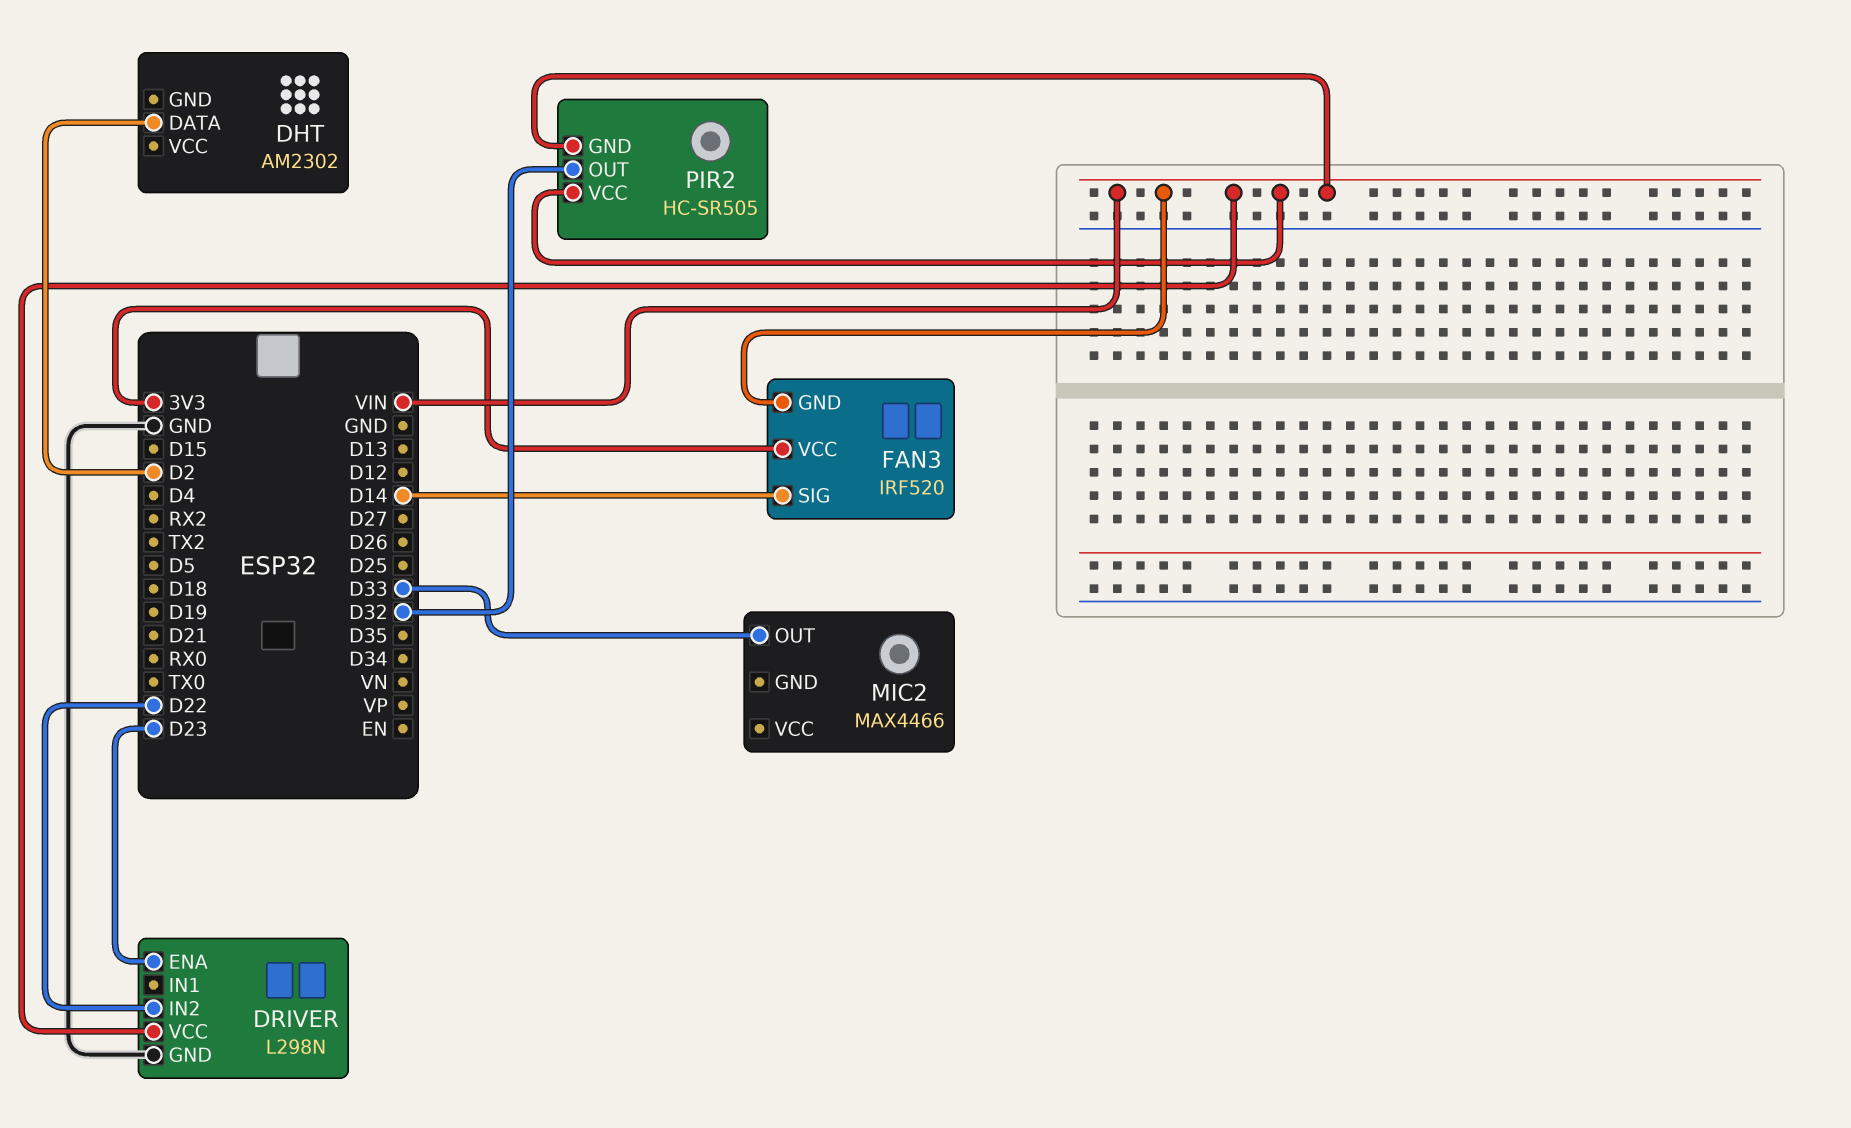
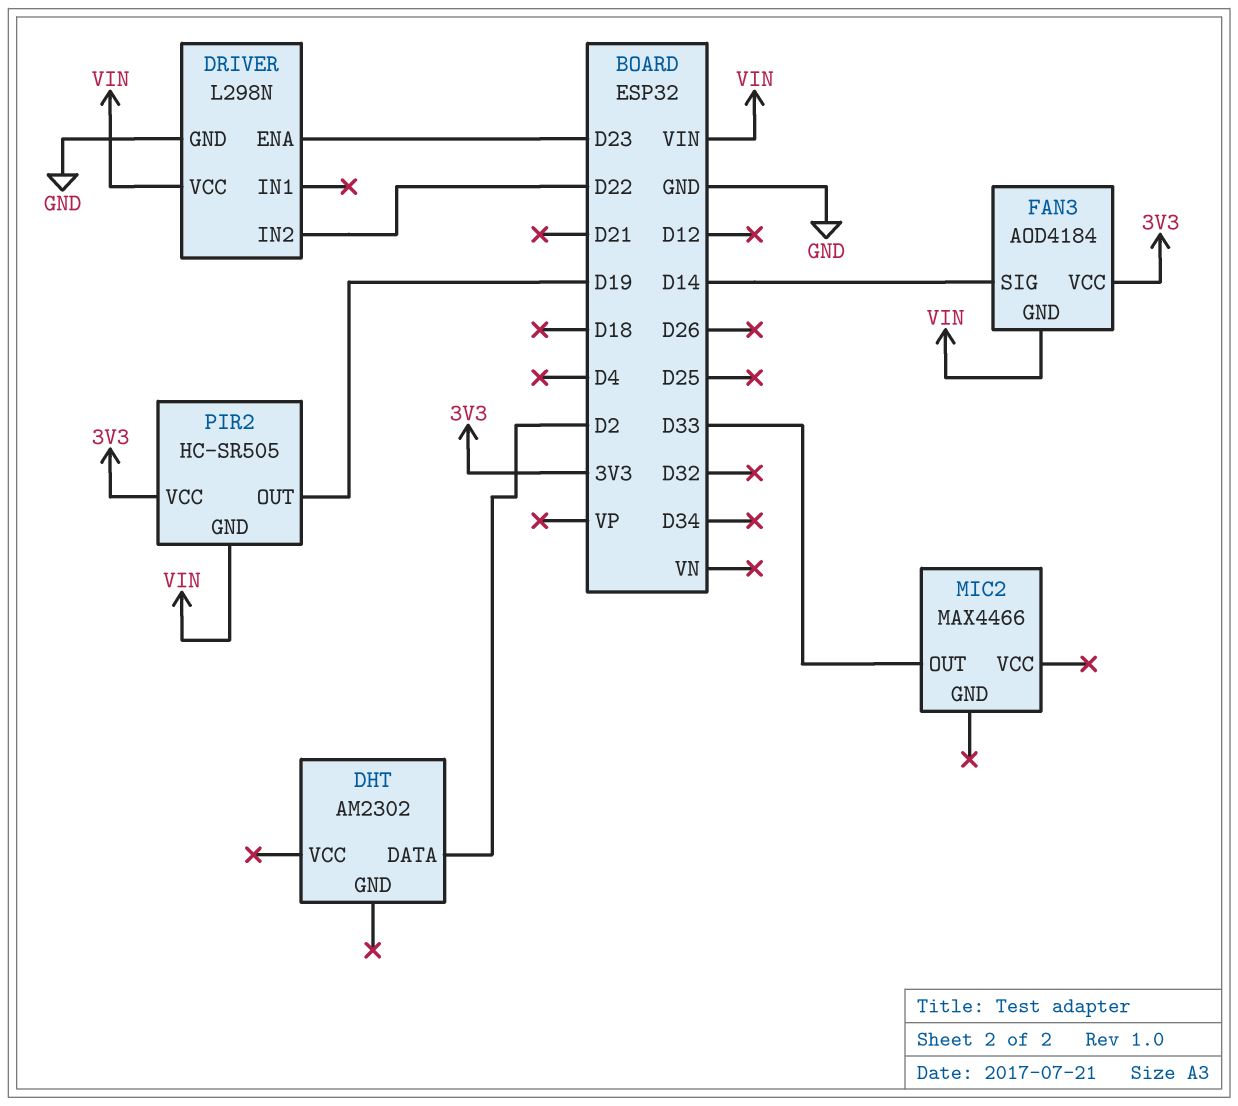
FAN3: IRF520 -> AOD4184
PIR2 pin OUT: D32 -> D19
PIR2 pin VCC: VIN -> 3V3

